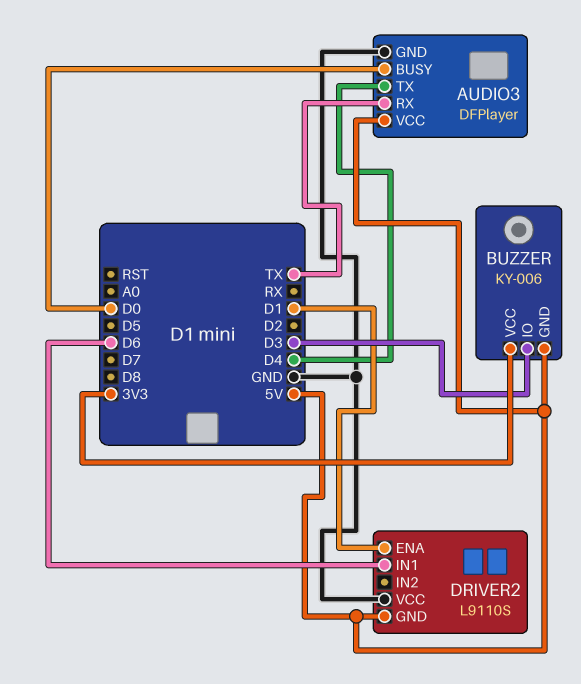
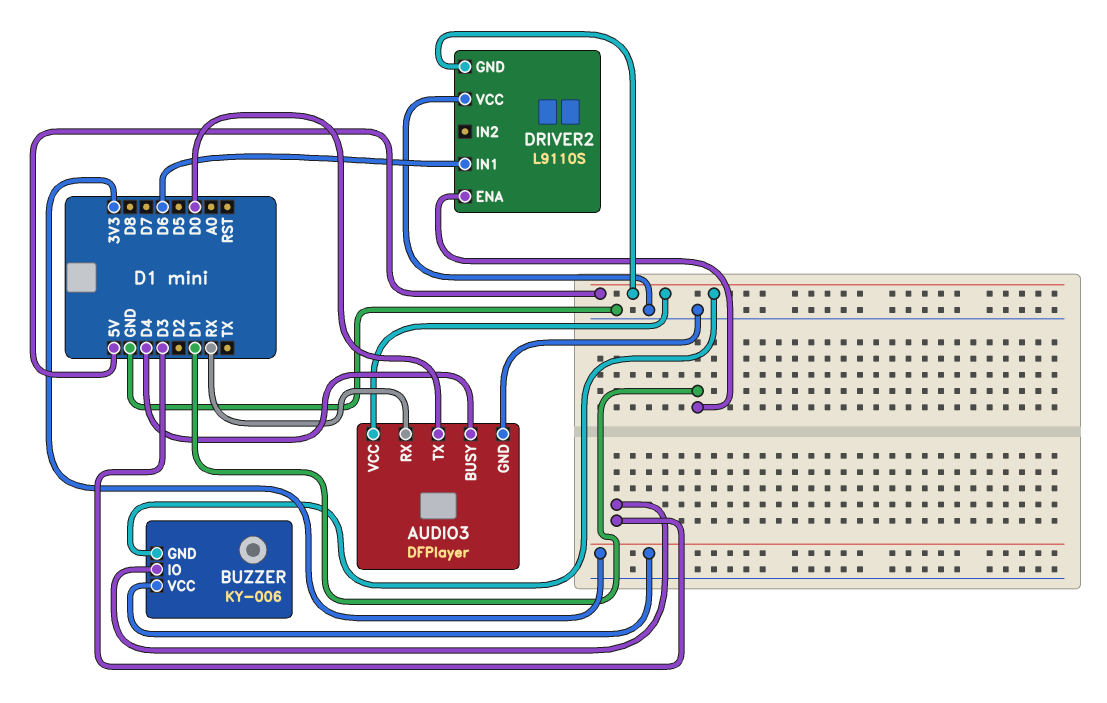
AUDIO3 pin BUSY: D0 -> D4
AUDIO3 pin RX: TX -> RX
AUDIO3 pin TX: D4 -> D0

